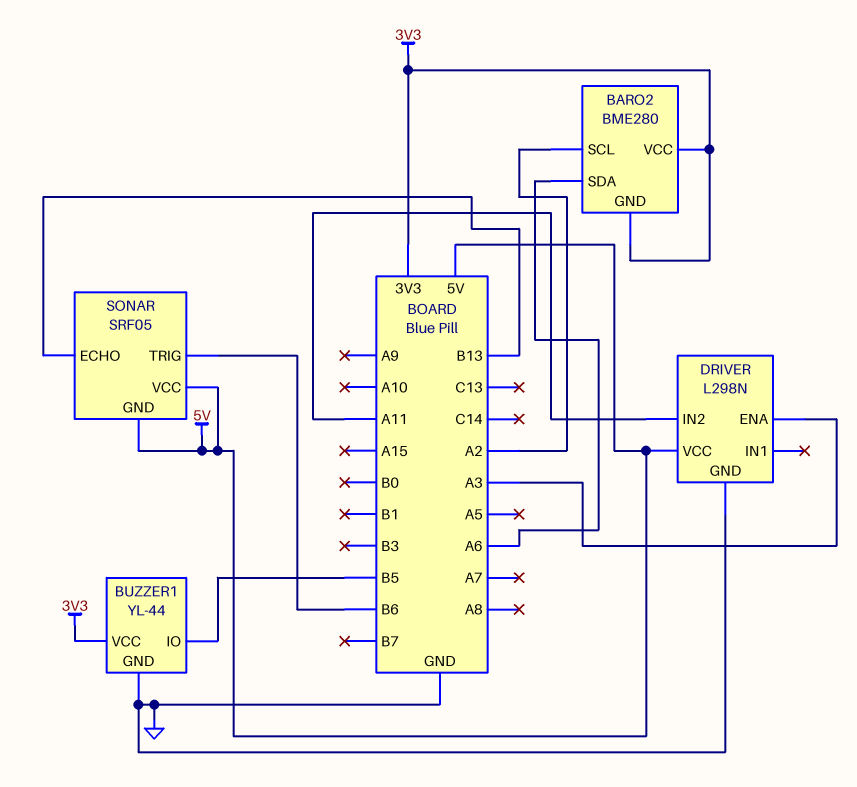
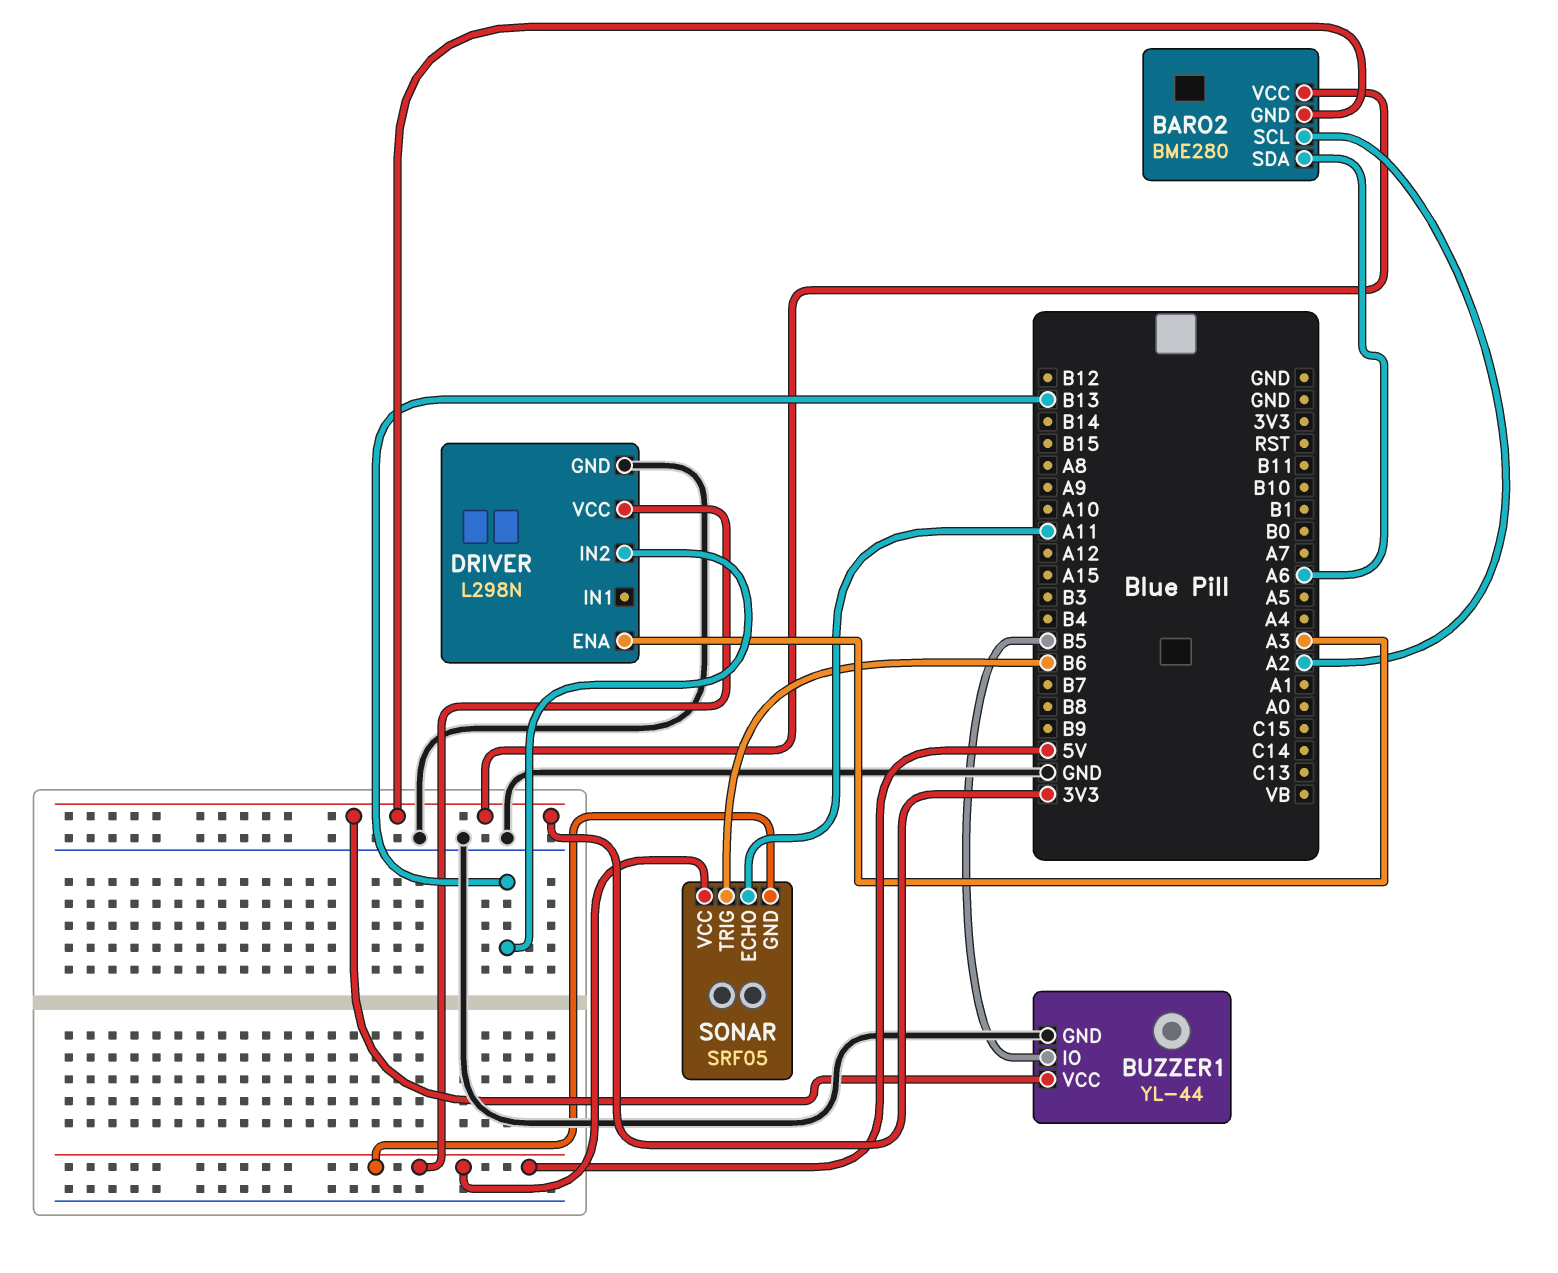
DRIVER pin IN2: A11 -> B13
SONAR pin ECHO: B13 -> A11

